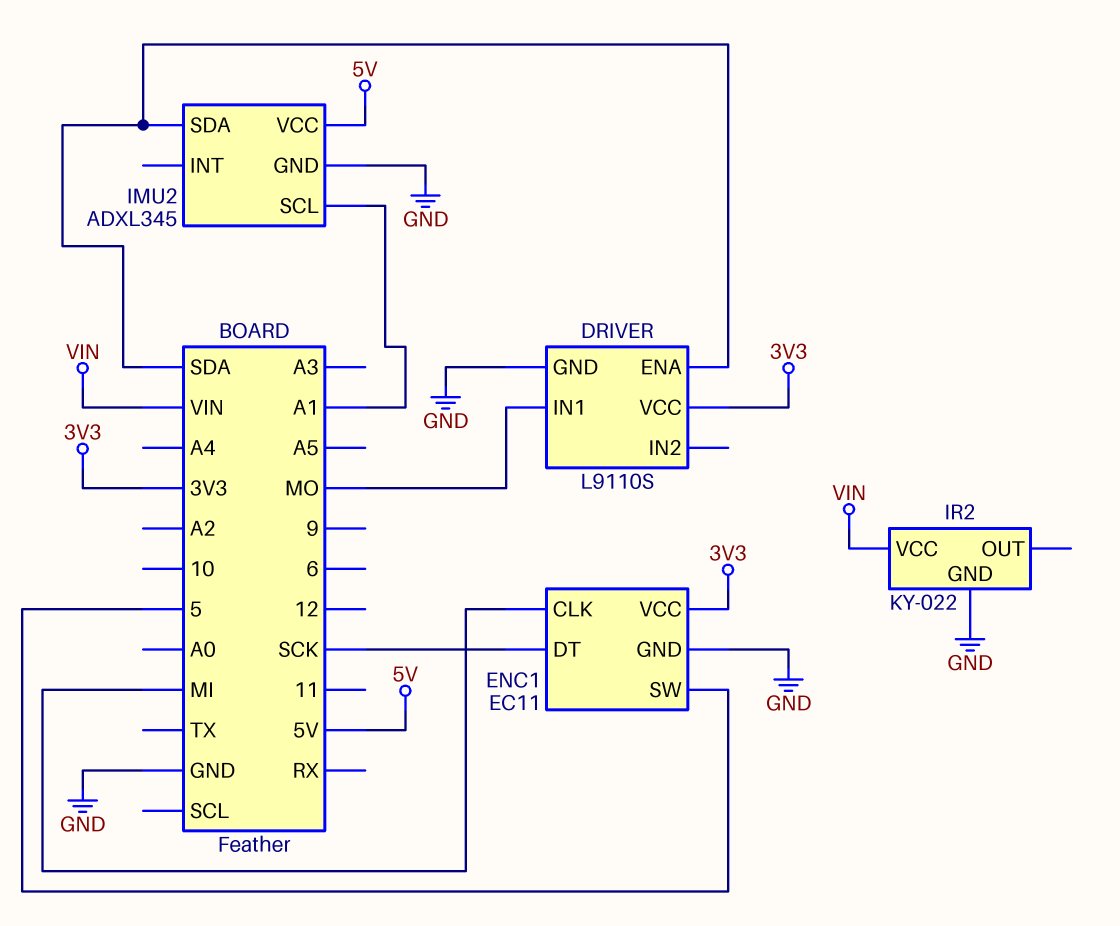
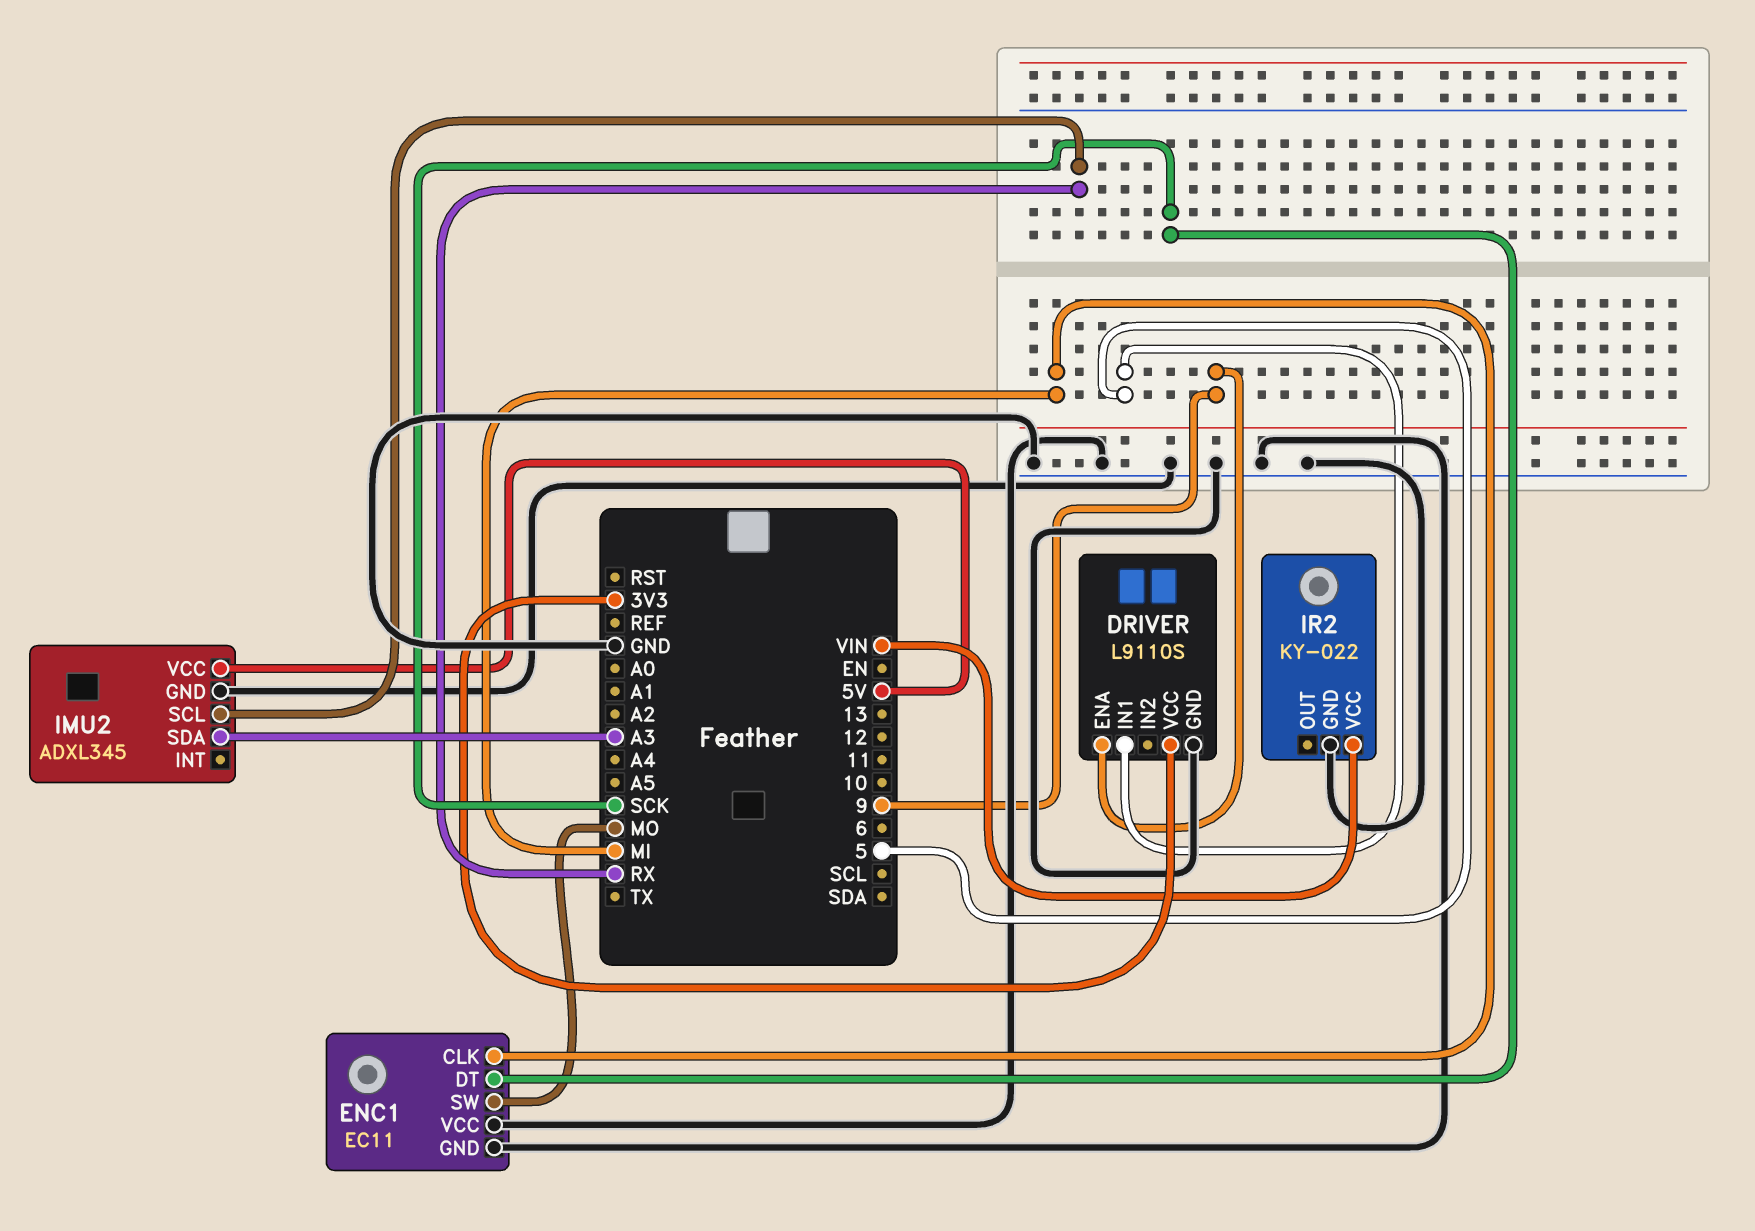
DRIVER pin ENA: SDA -> 9
DRIVER pin IN1: MO -> 5
ENC1 pin SW: 5 -> MO
ENC1 pin VCC: 3V3 -> GND
IMU2 pin SCL: A1 -> RX
IMU2 pin SDA: SDA -> A3

